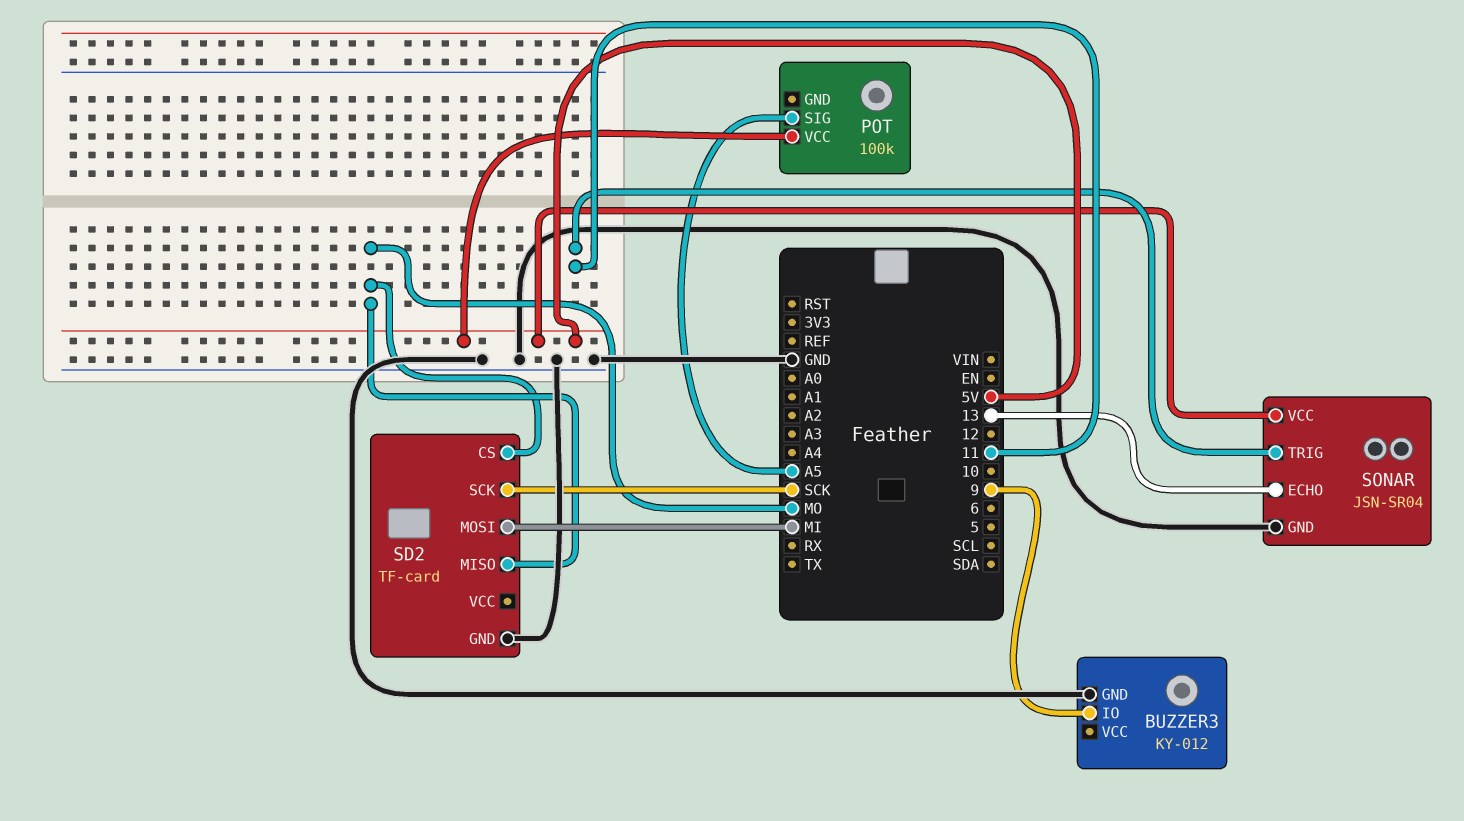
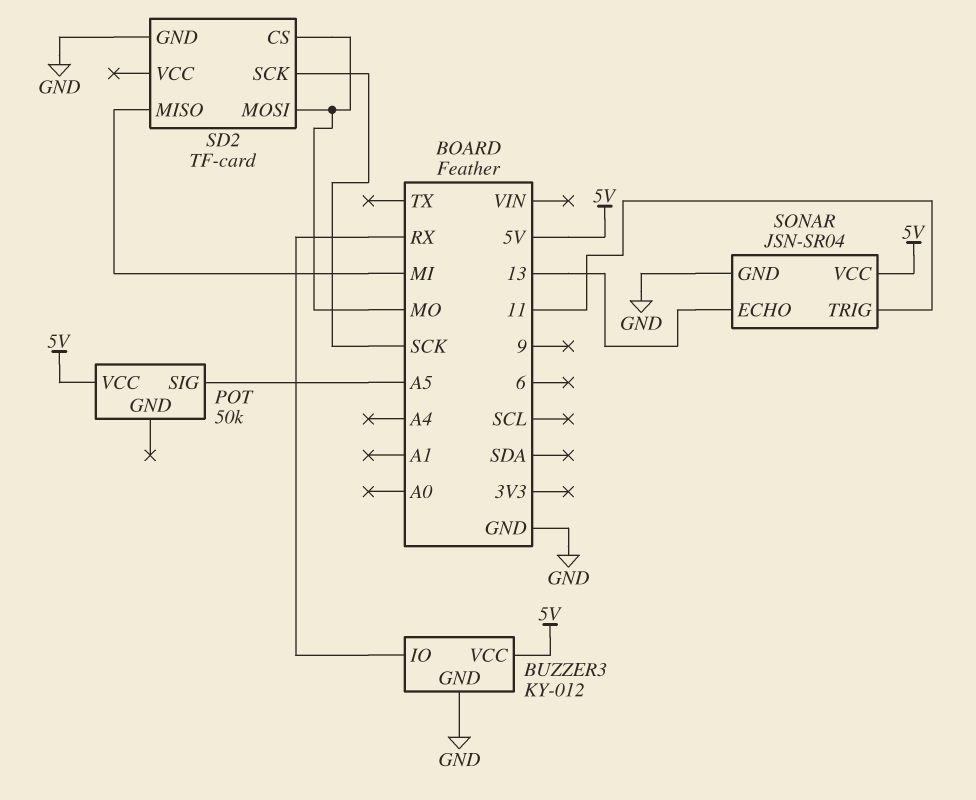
BUZZER3 pin IO: 9 -> RX
BUZZER3 pin VCC: none -> 5V
POT: 100k -> 50k
SD2 pin MISO: MO -> MI
SD2 pin MOSI: MI -> MO

